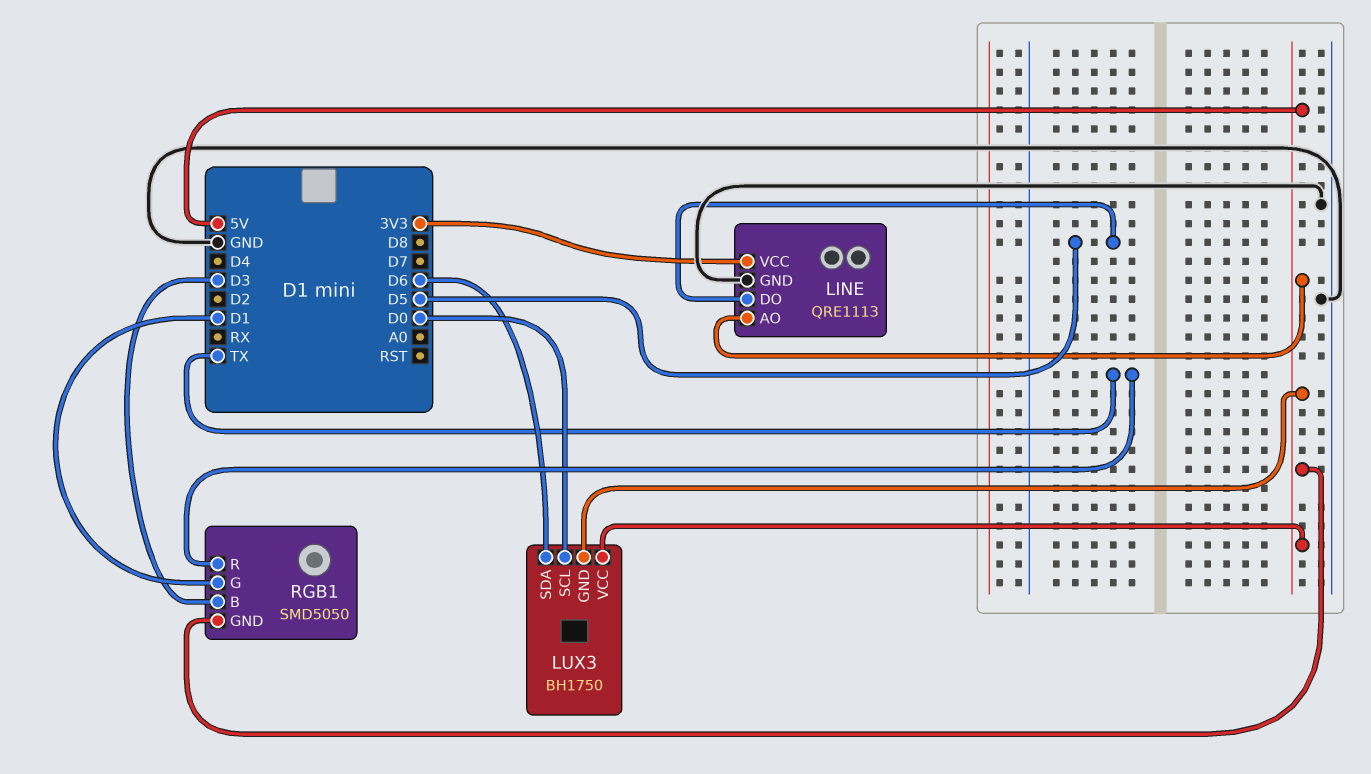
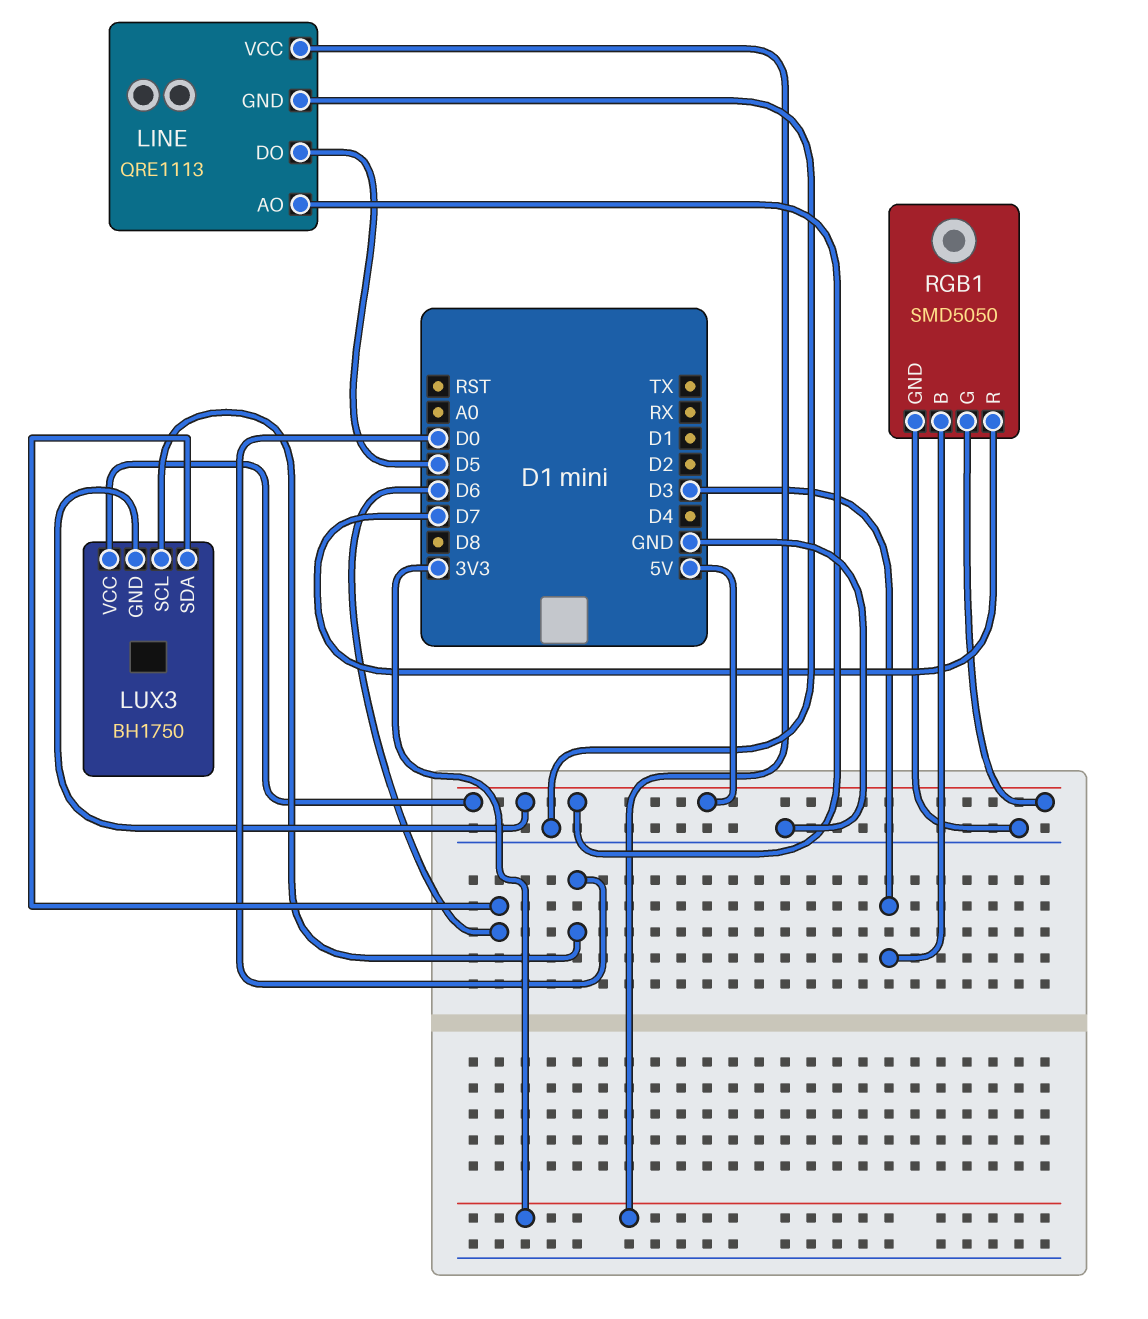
RGB1 pin G: D1 -> 5V
RGB1 pin GND: 5V -> GND
RGB1 pin R: TX -> D7

